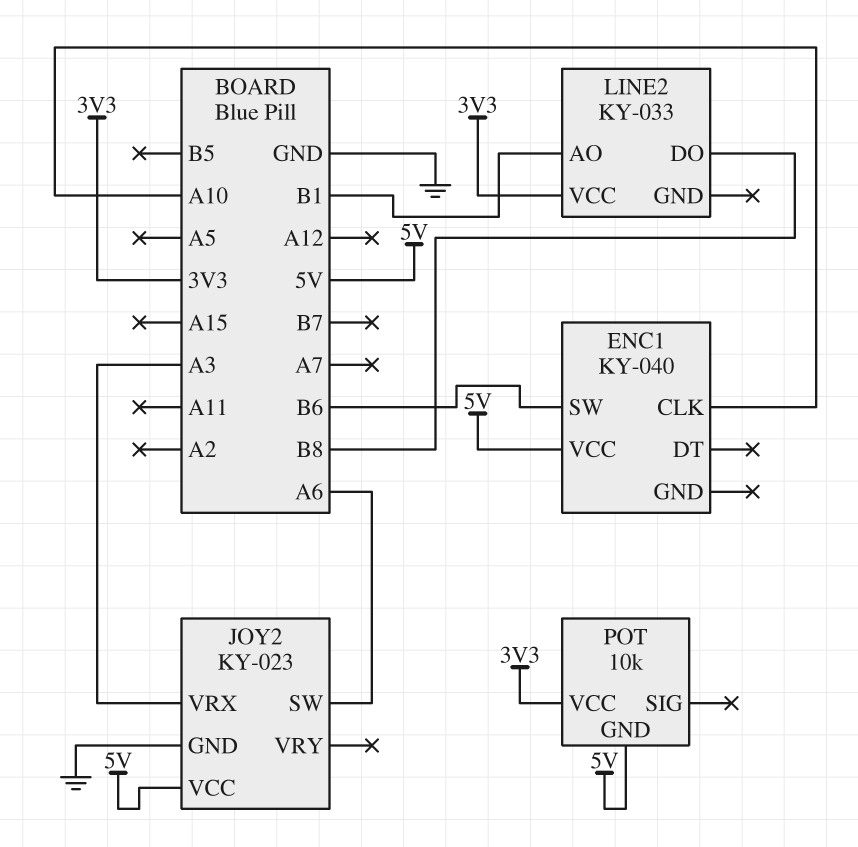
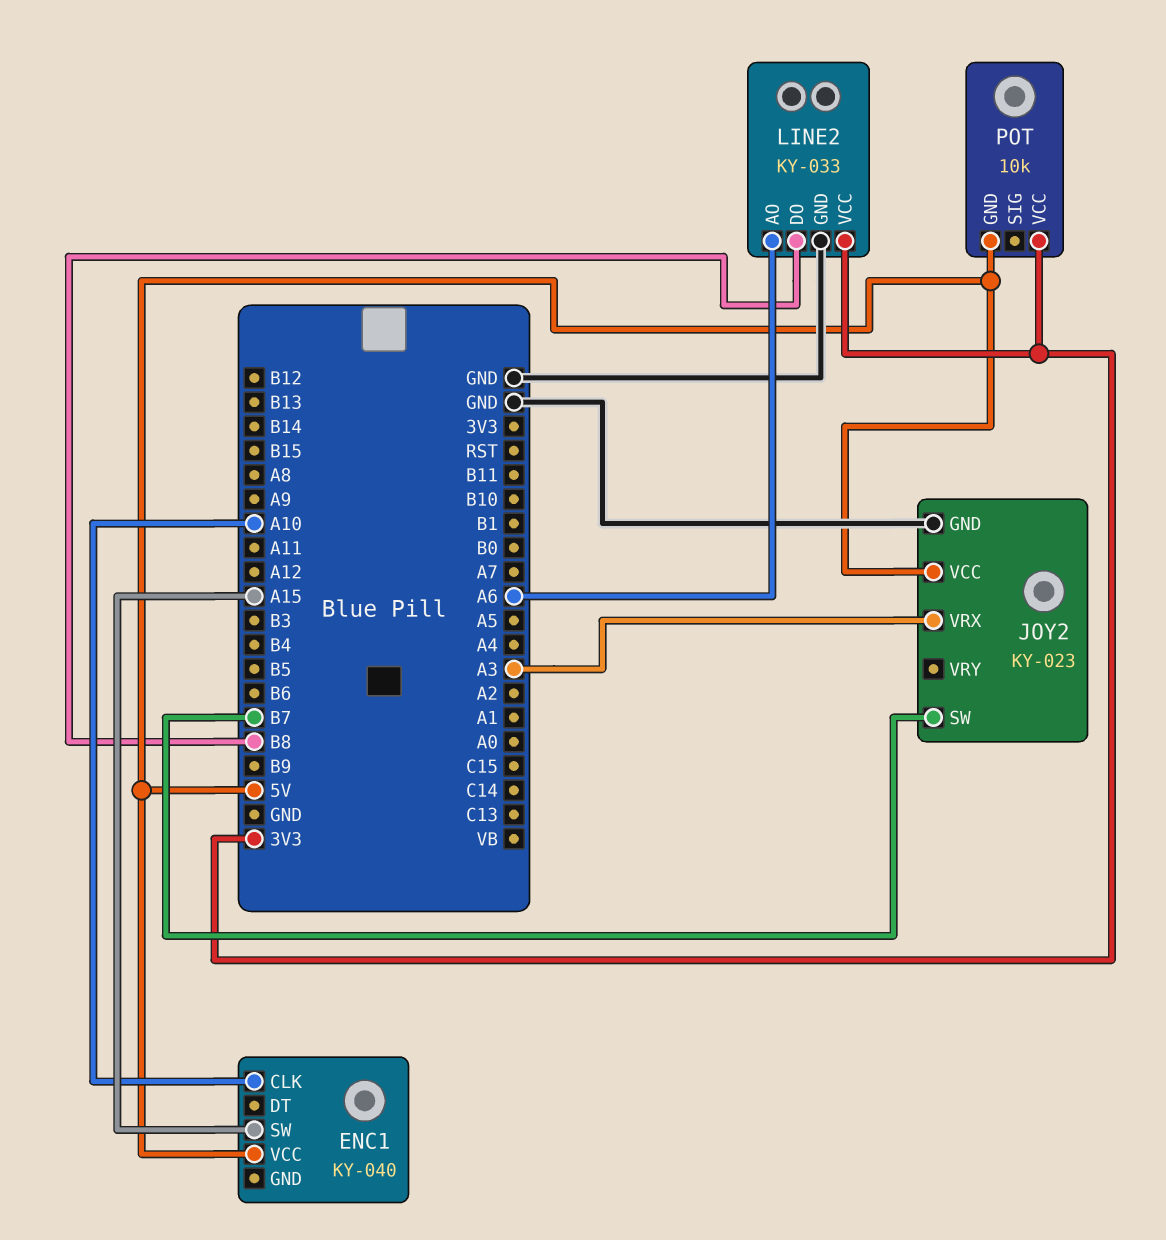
ENC1 pin SW: B6 -> A15
JOY2 pin SW: A6 -> B7
LINE2 pin AO: B1 -> A6
LINE2 pin GND: none -> GND

